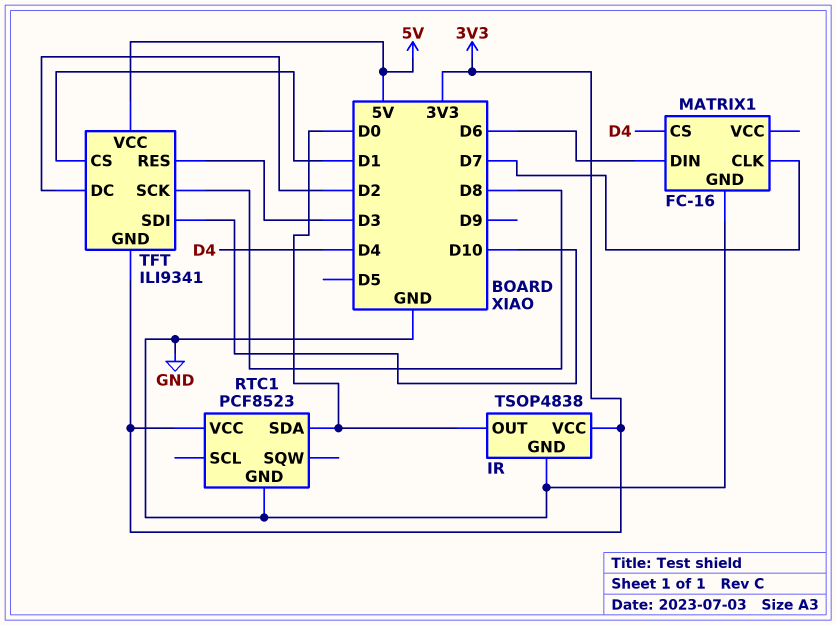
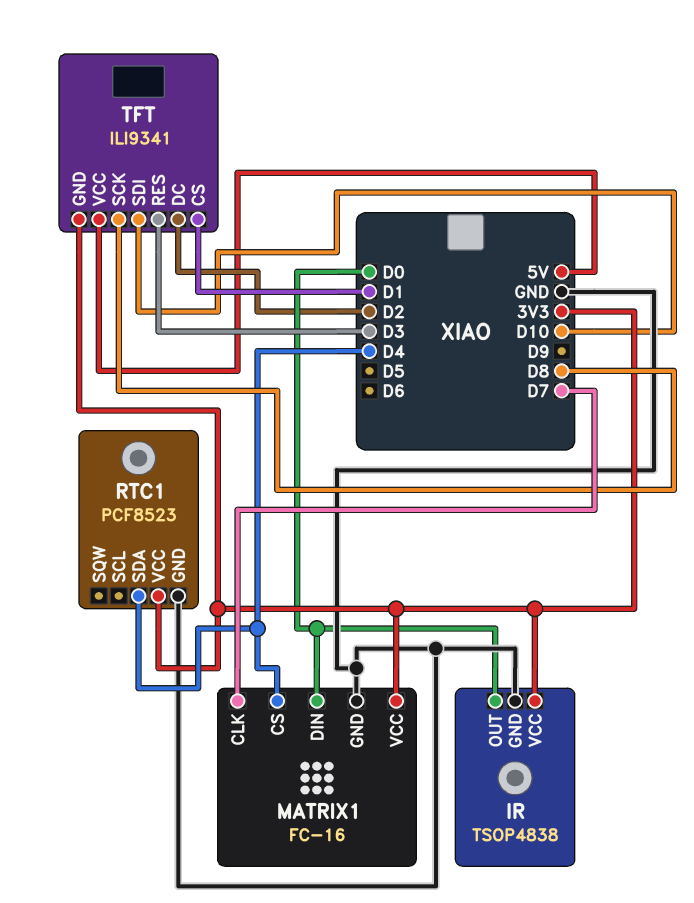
MATRIX1 pin DIN: D6 -> D0
MATRIX1 pin VCC: none -> 3V3
RTC1 pin SDA: D0 -> D4

